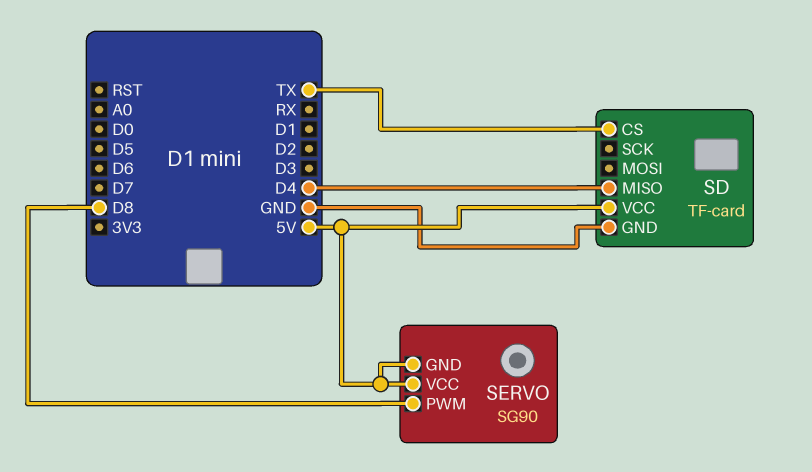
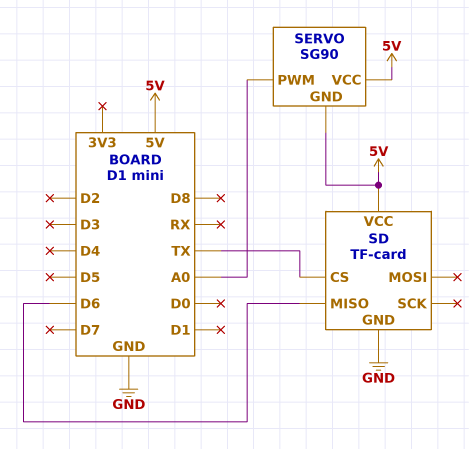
SD pin MISO: D4 -> D6
SERVO pin PWM: D8 -> A0

